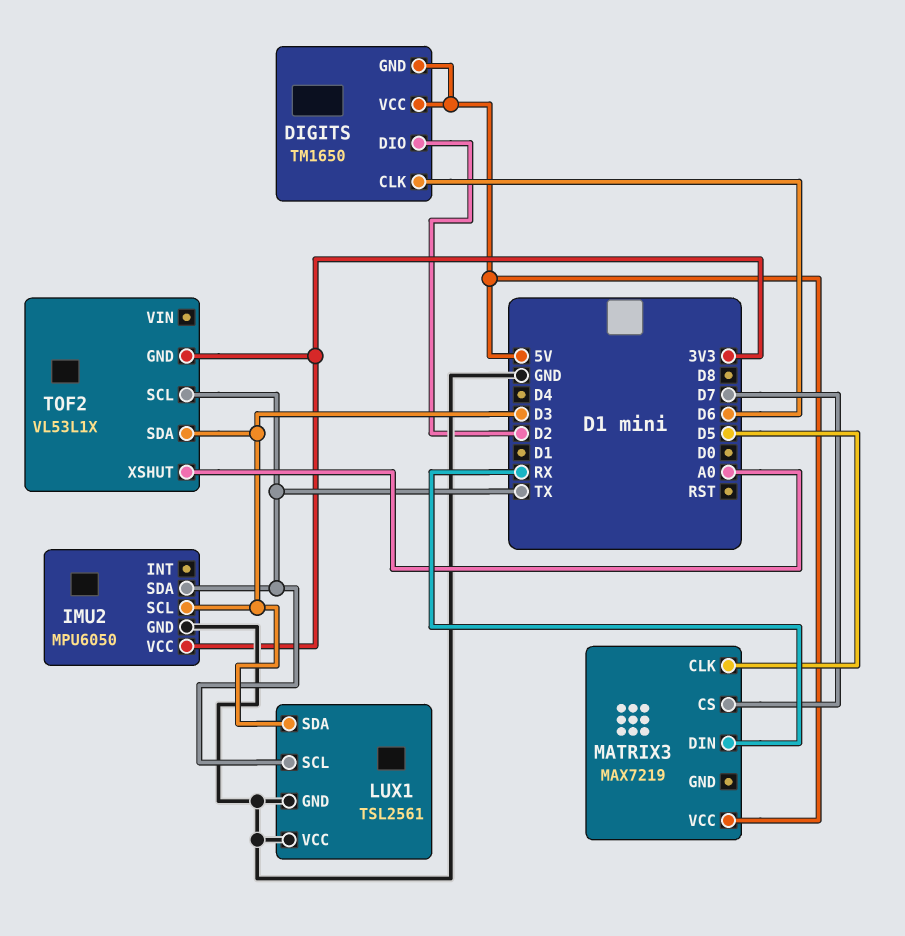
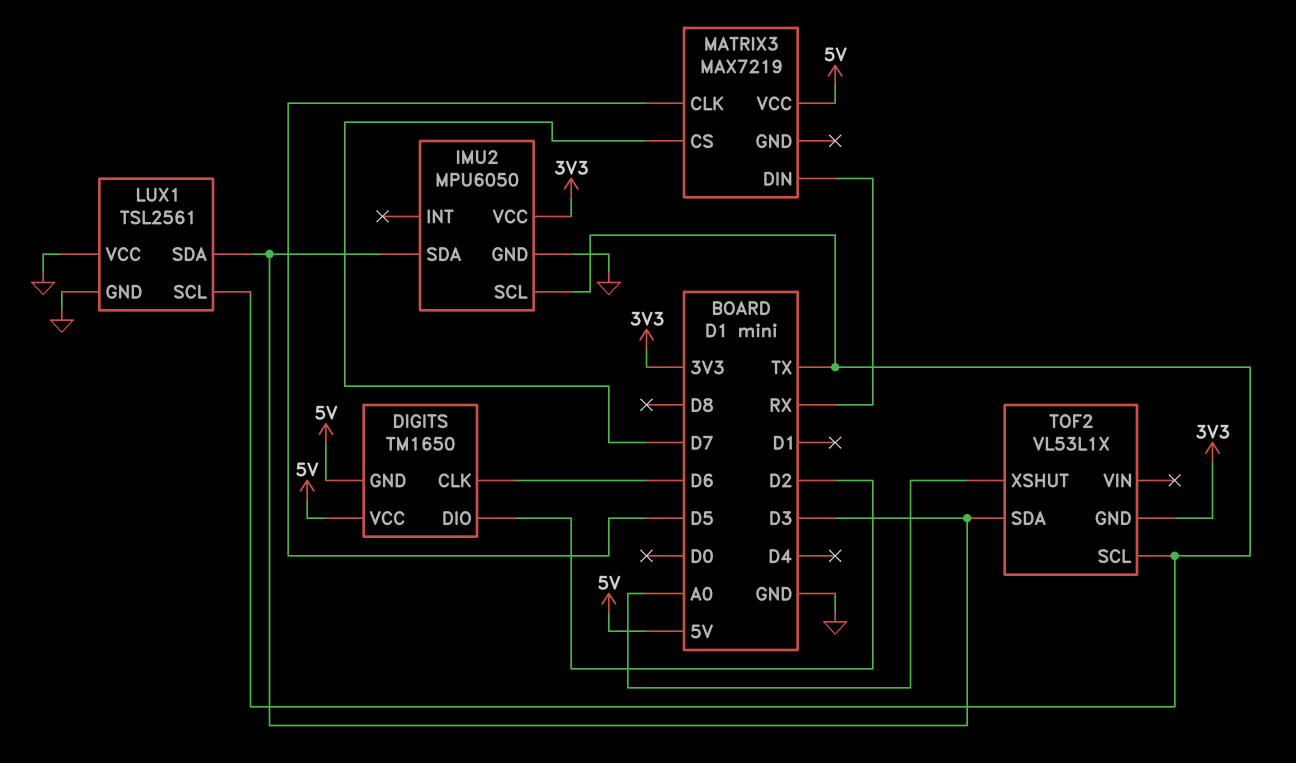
IMU2 pin SCL: D3 -> TX
IMU2 pin SDA: TX -> D3

